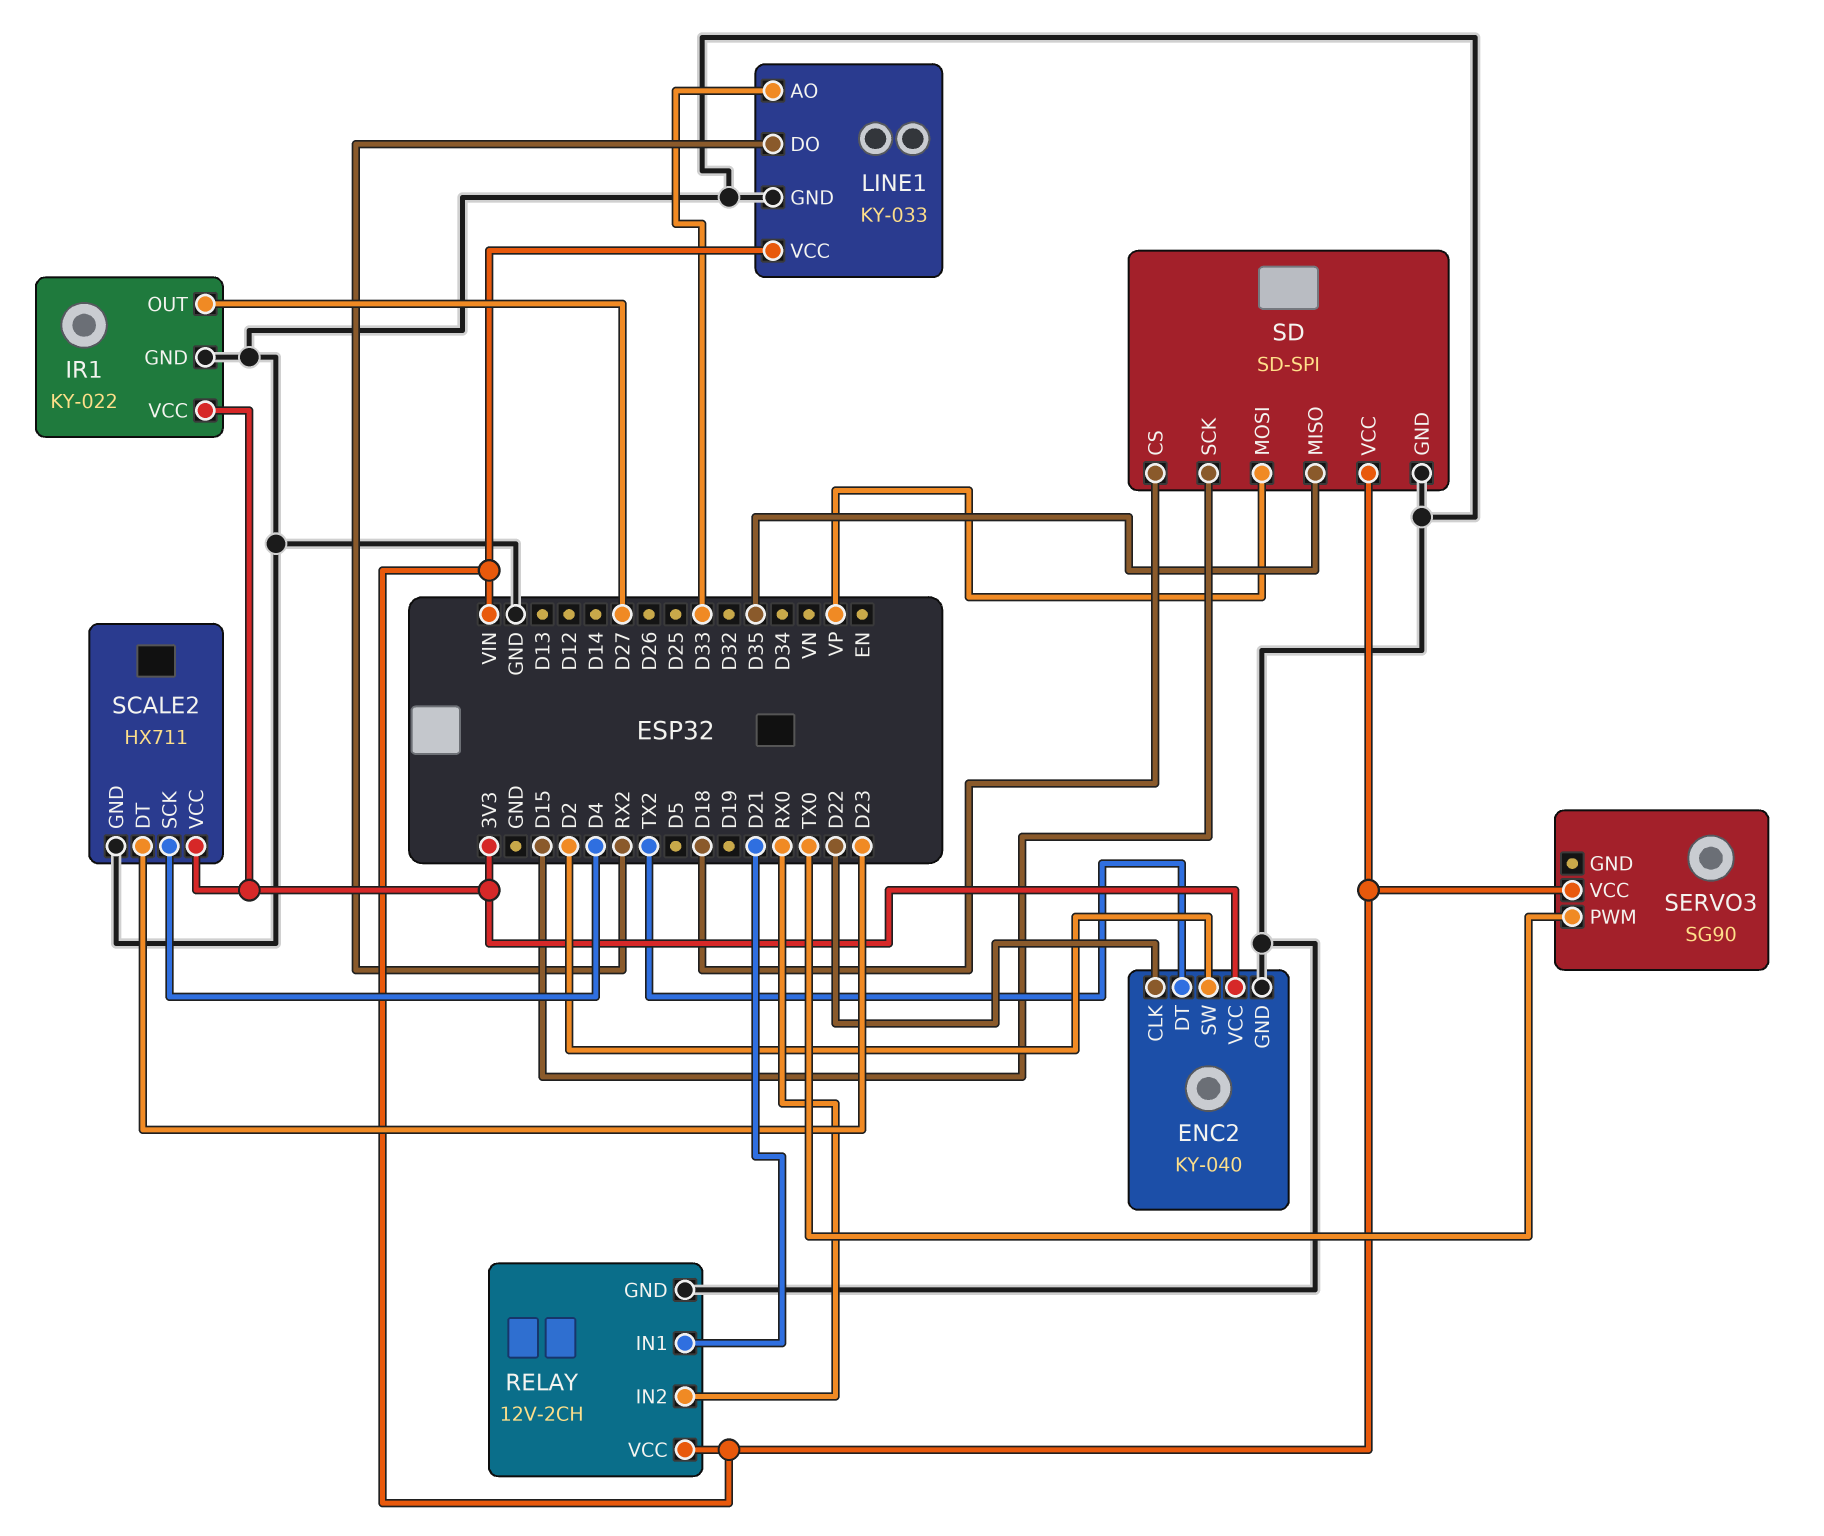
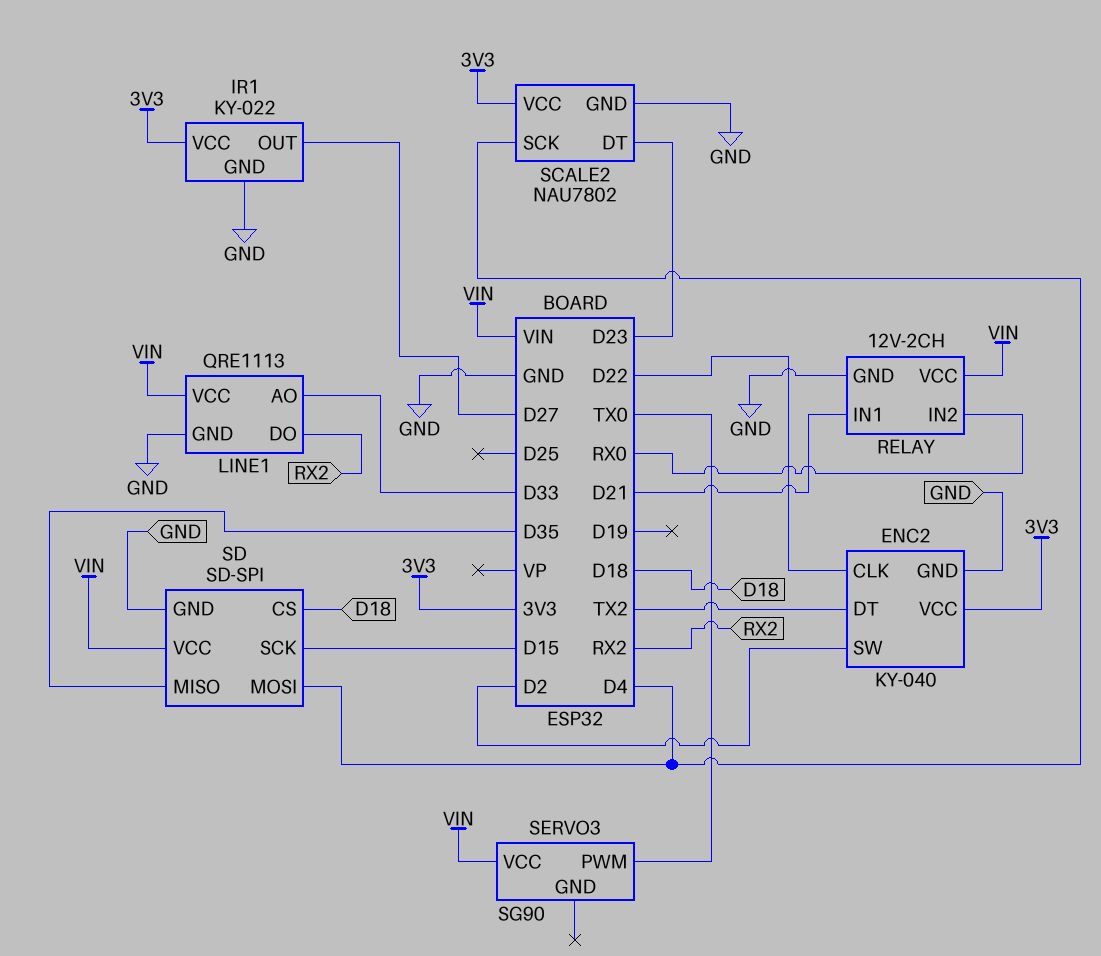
LINE1: KY-033 -> QRE1113
SCALE2: HX711 -> NAU7802
SD pin MOSI: VP -> D4

